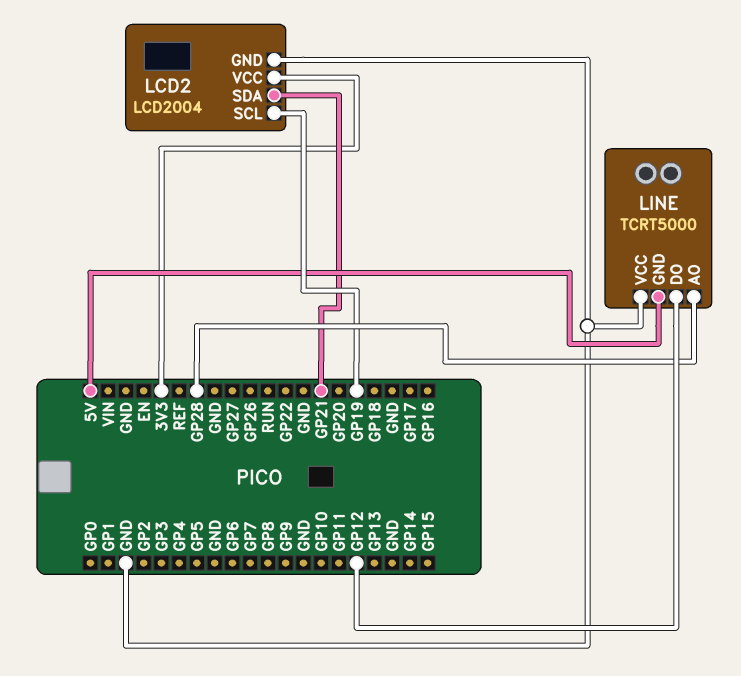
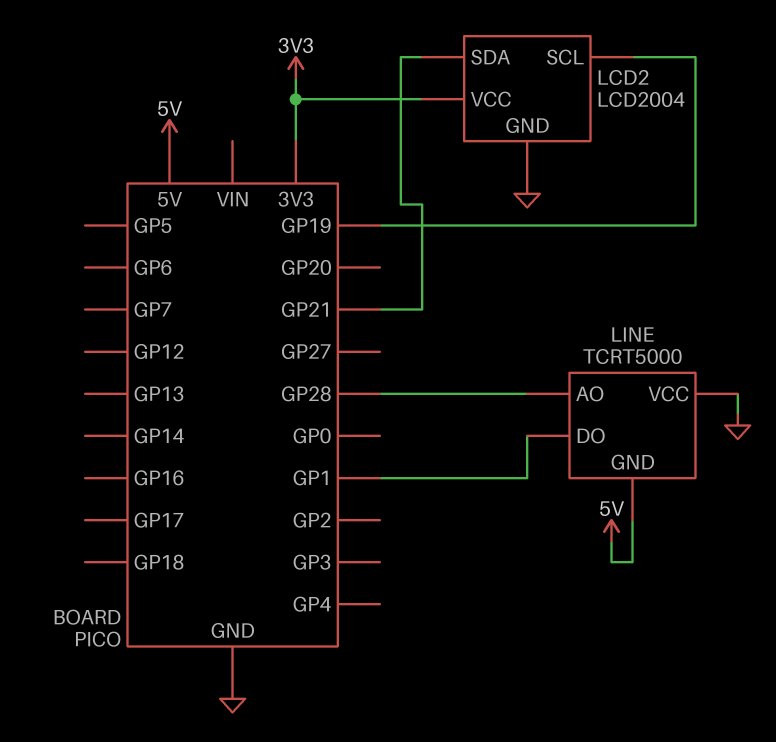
LINE pin DO: GP12 -> GP1

